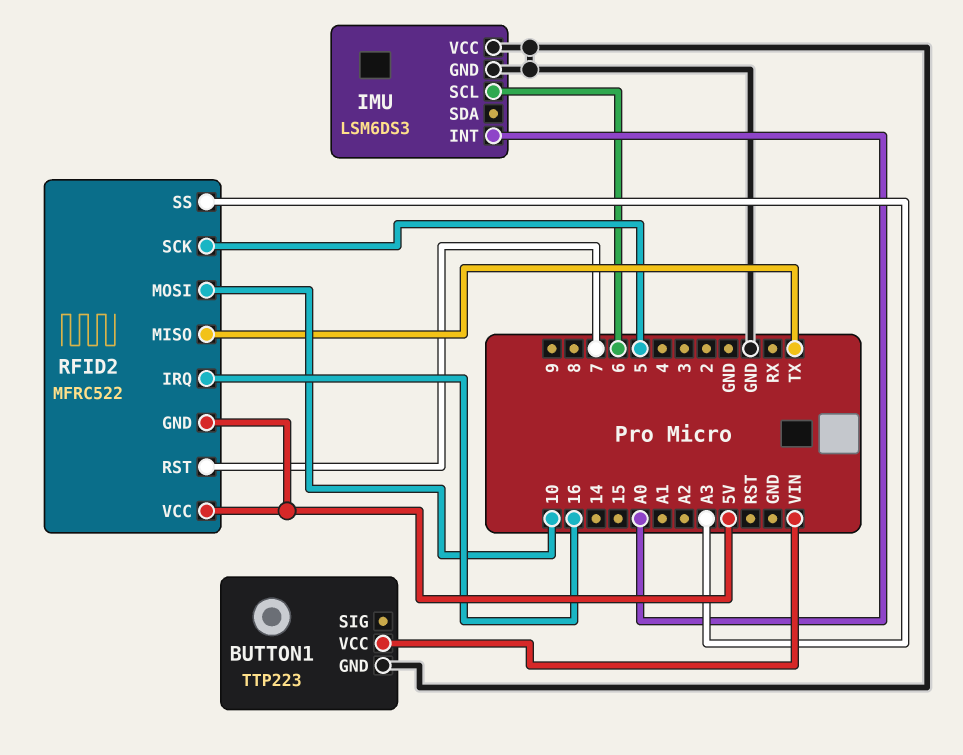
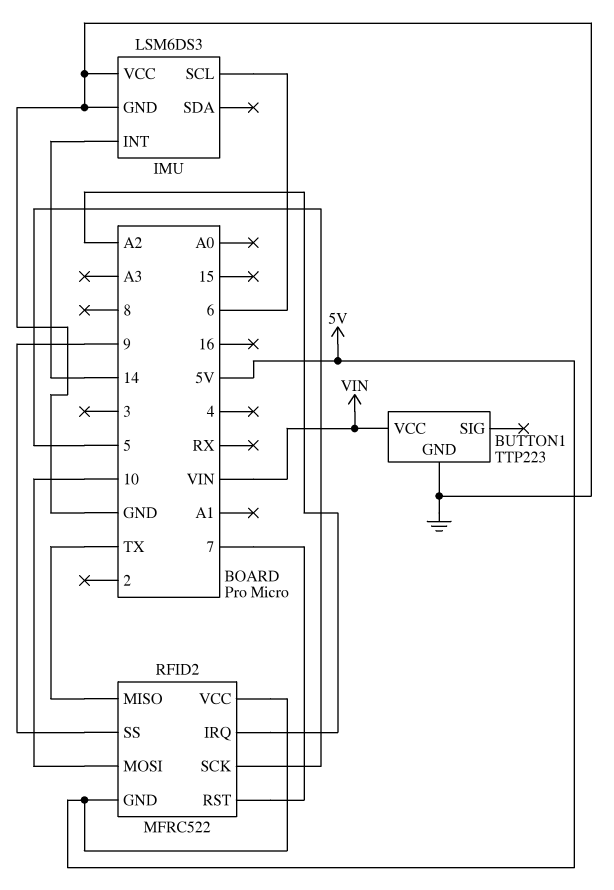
IMU pin INT: A0 -> 14
RFID2 pin IRQ: 16 -> A2
RFID2 pin SS: A3 -> 9

